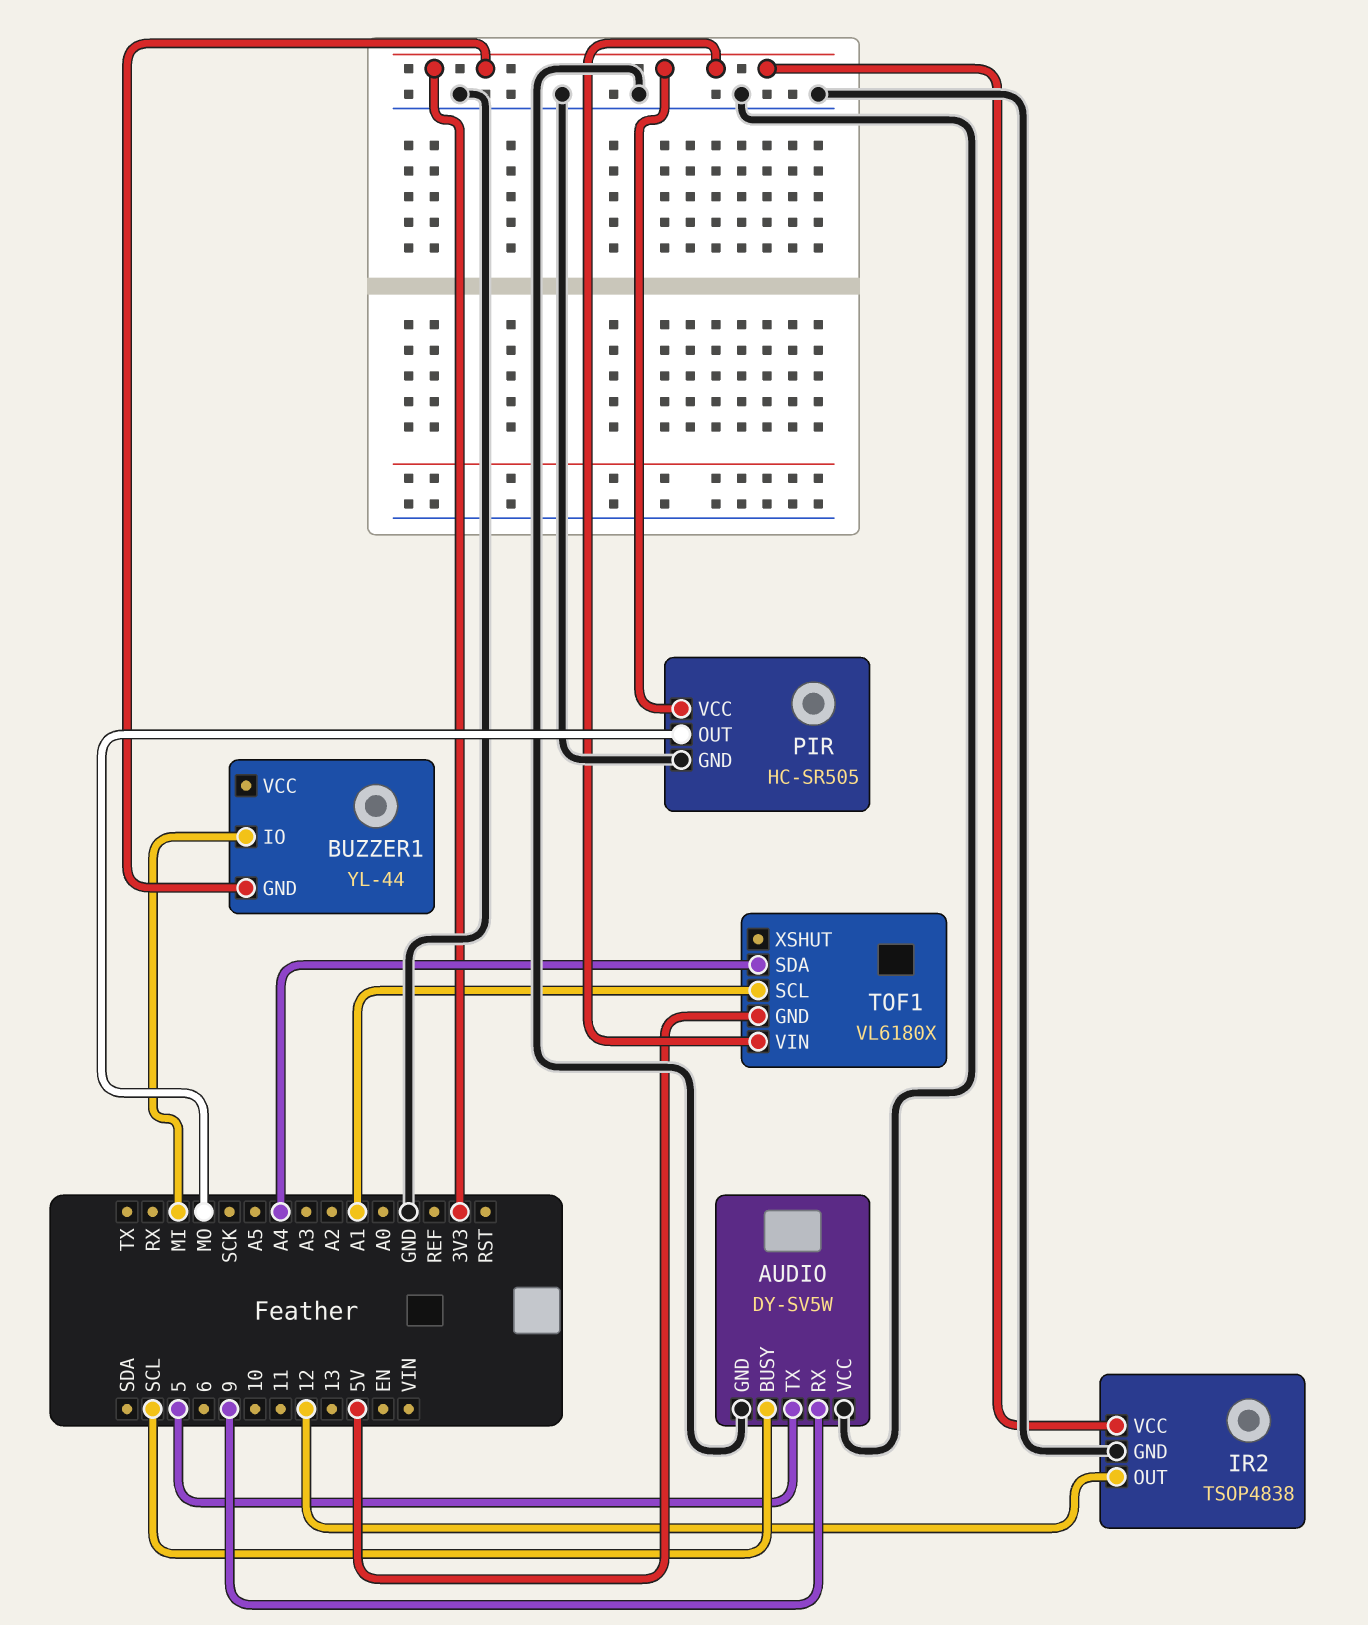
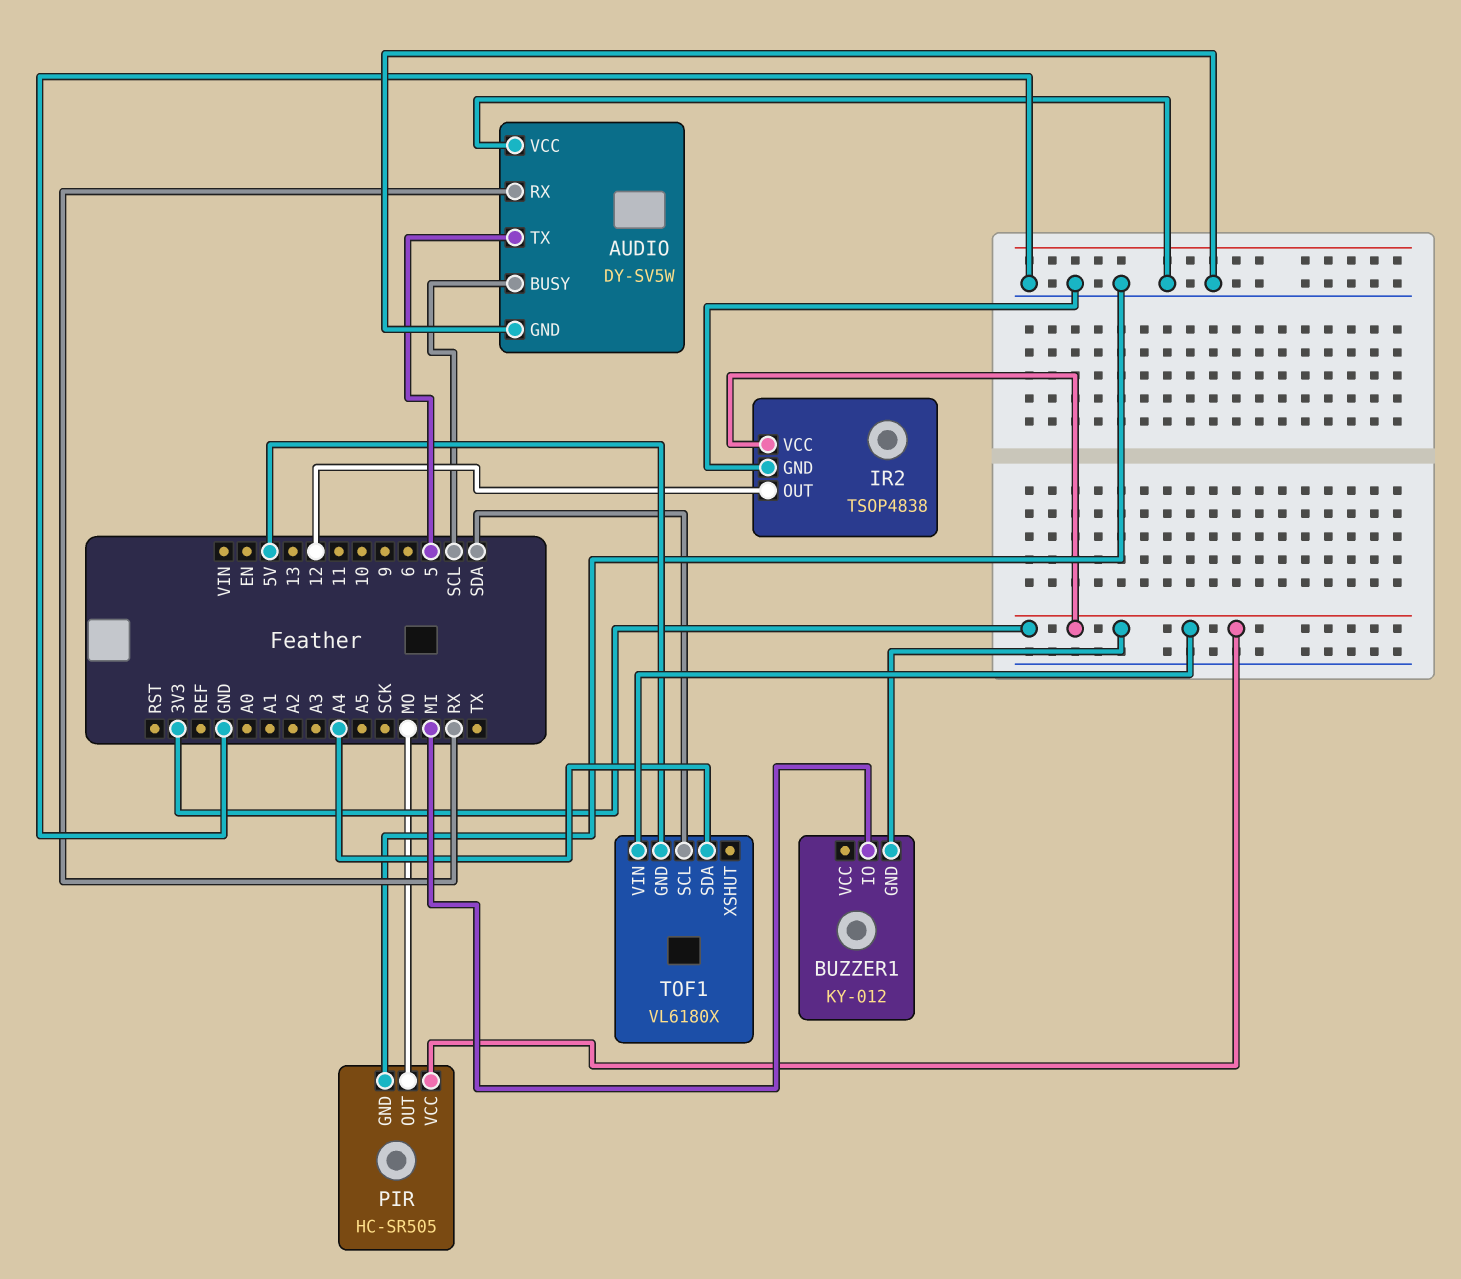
AUDIO pin RX: 9 -> RX
BUZZER1: YL-44 -> KY-012
TOF1 pin SCL: A1 -> SDA

